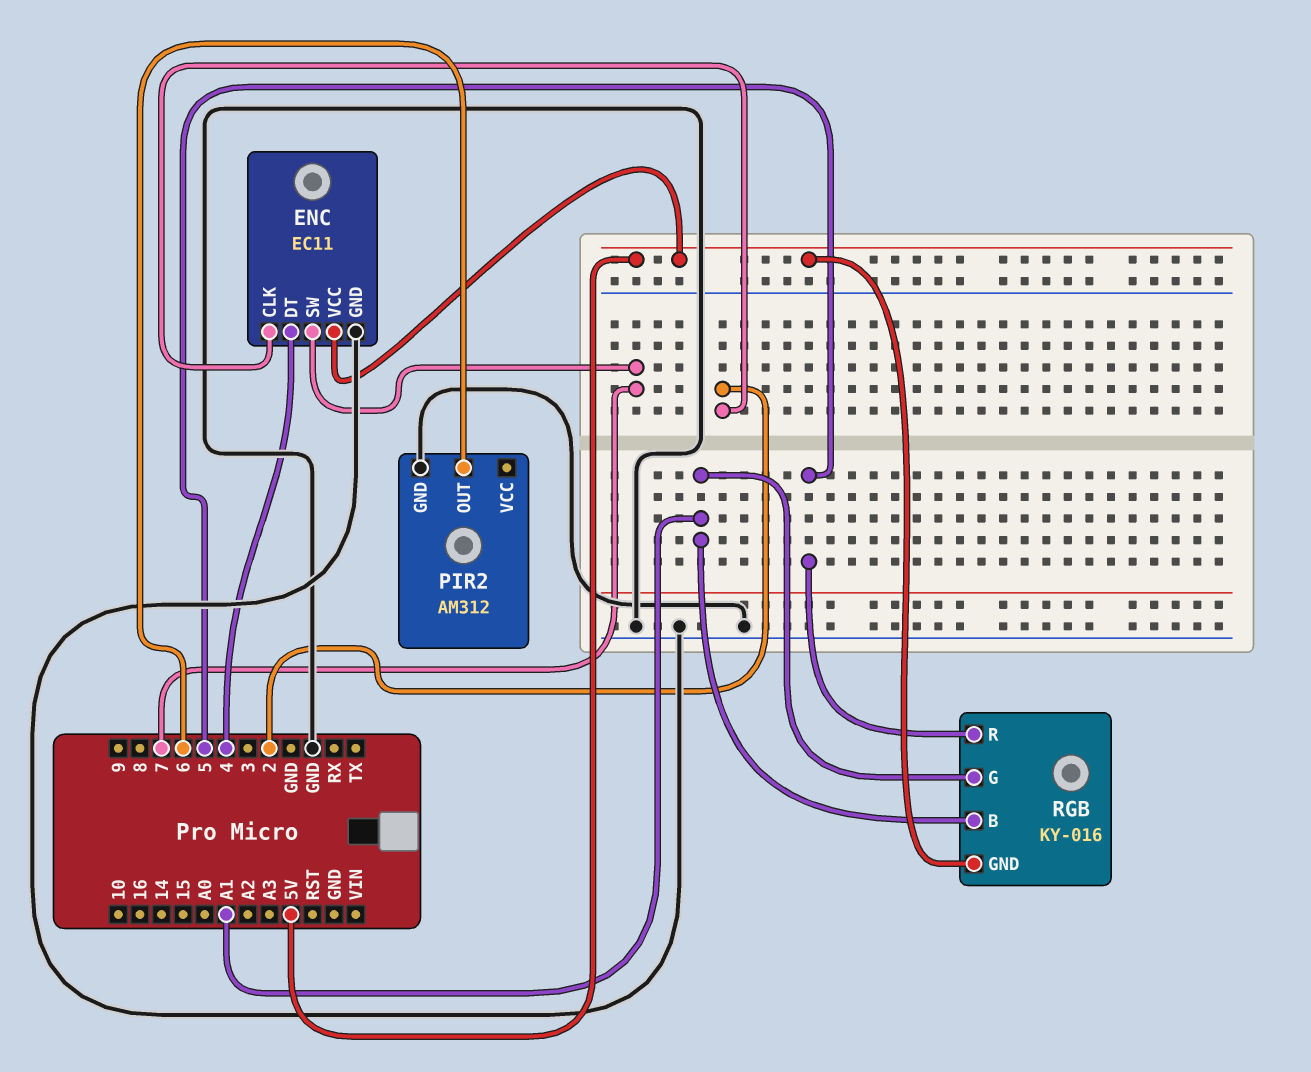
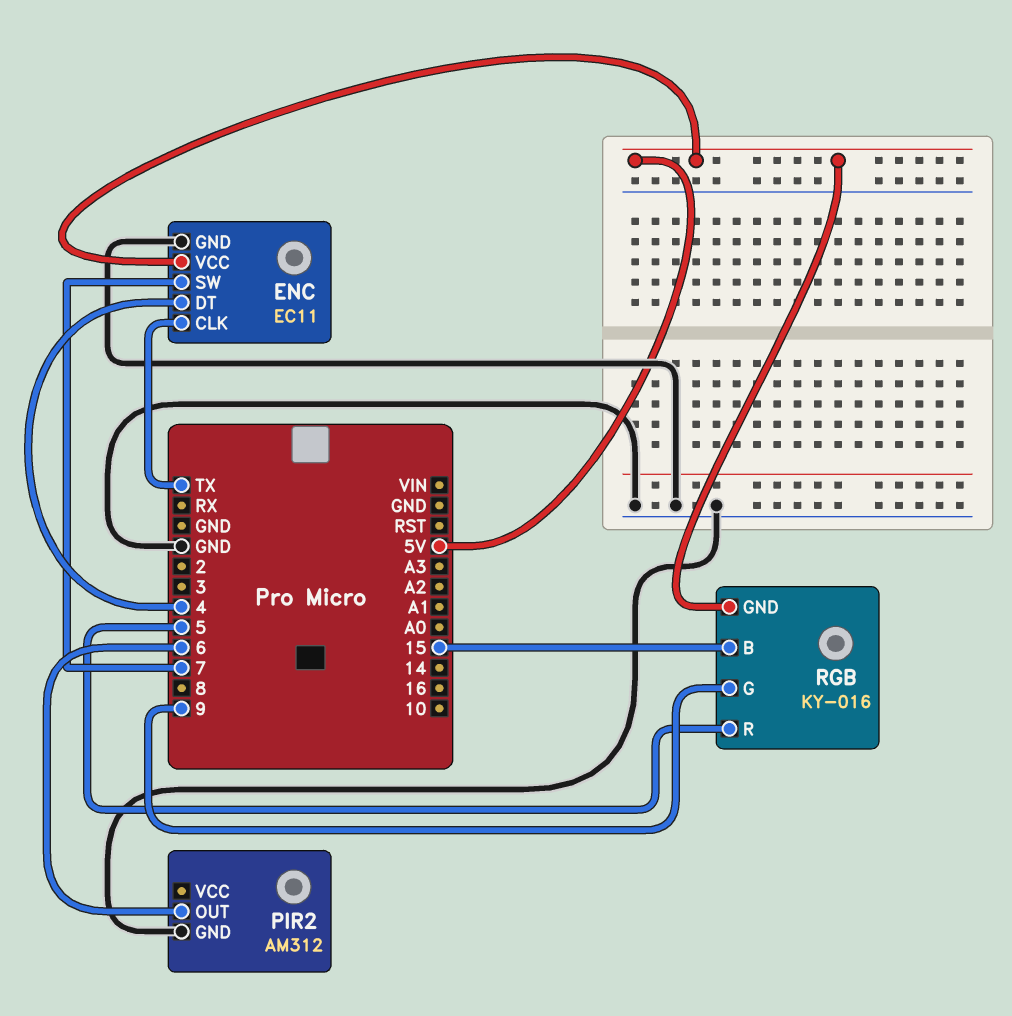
ENC pin CLK: 2 -> TX
RGB pin B: A1 -> 15
RGB pin G: A1 -> 9

